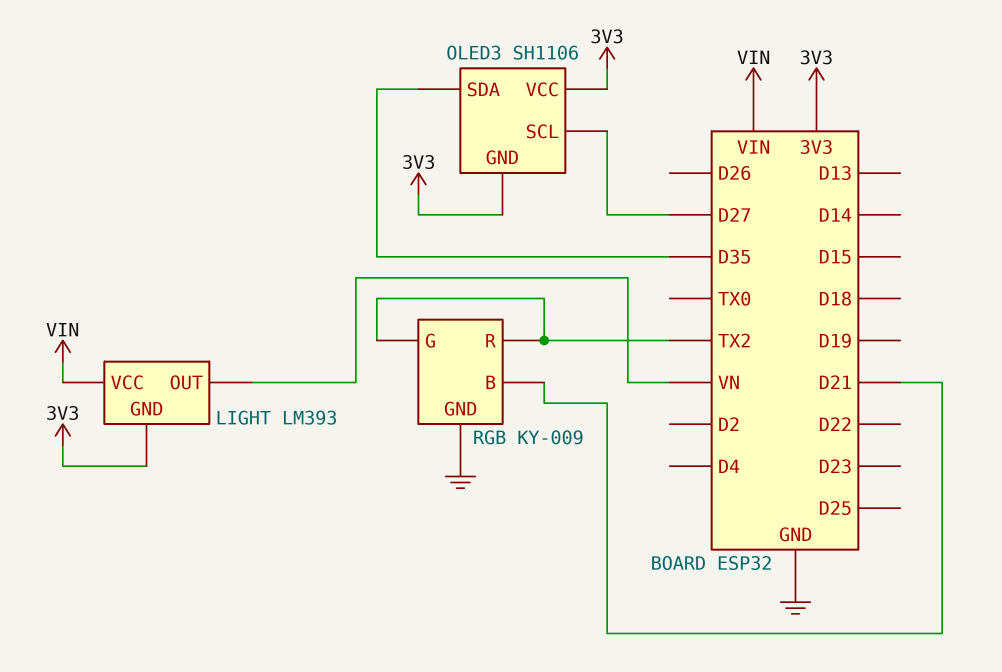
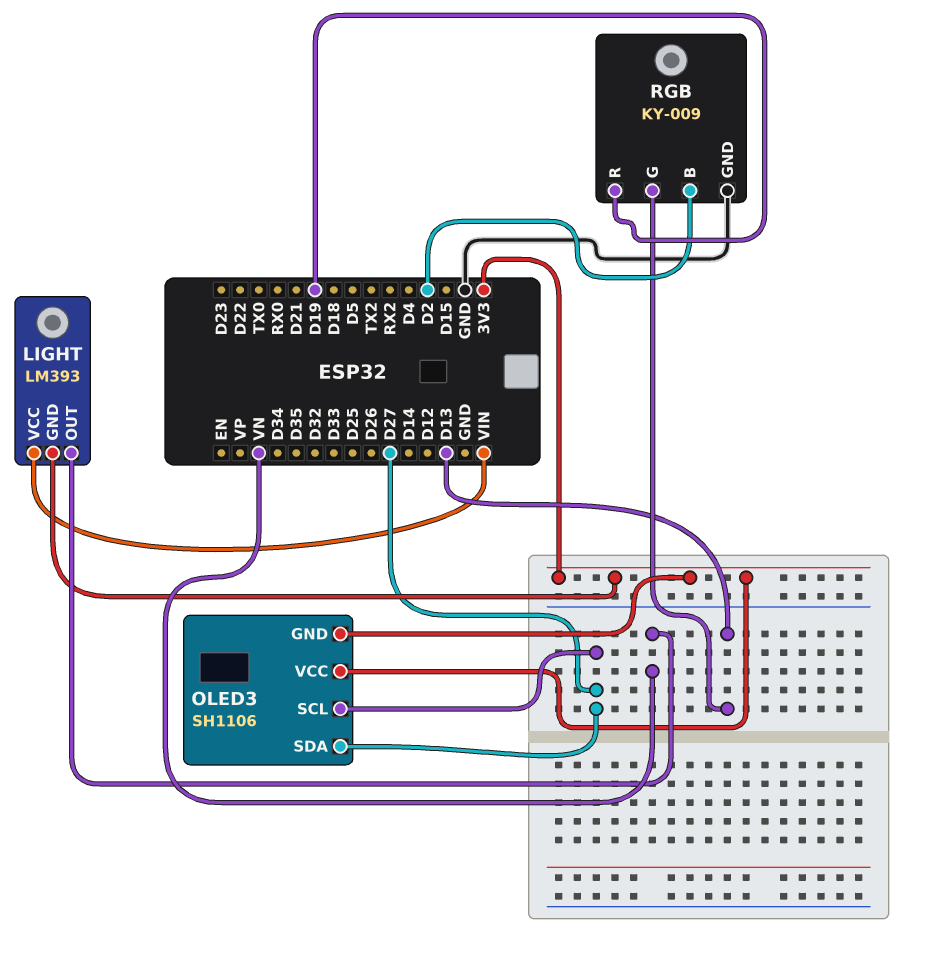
OLED3 pin SDA: D35 -> D27
RGB pin B: D21 -> D2
RGB pin G: TX2 -> D13
RGB pin R: TX2 -> D19

